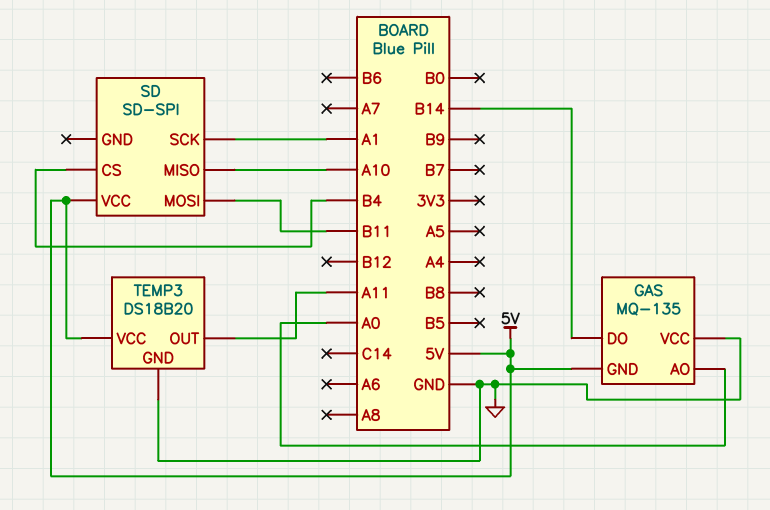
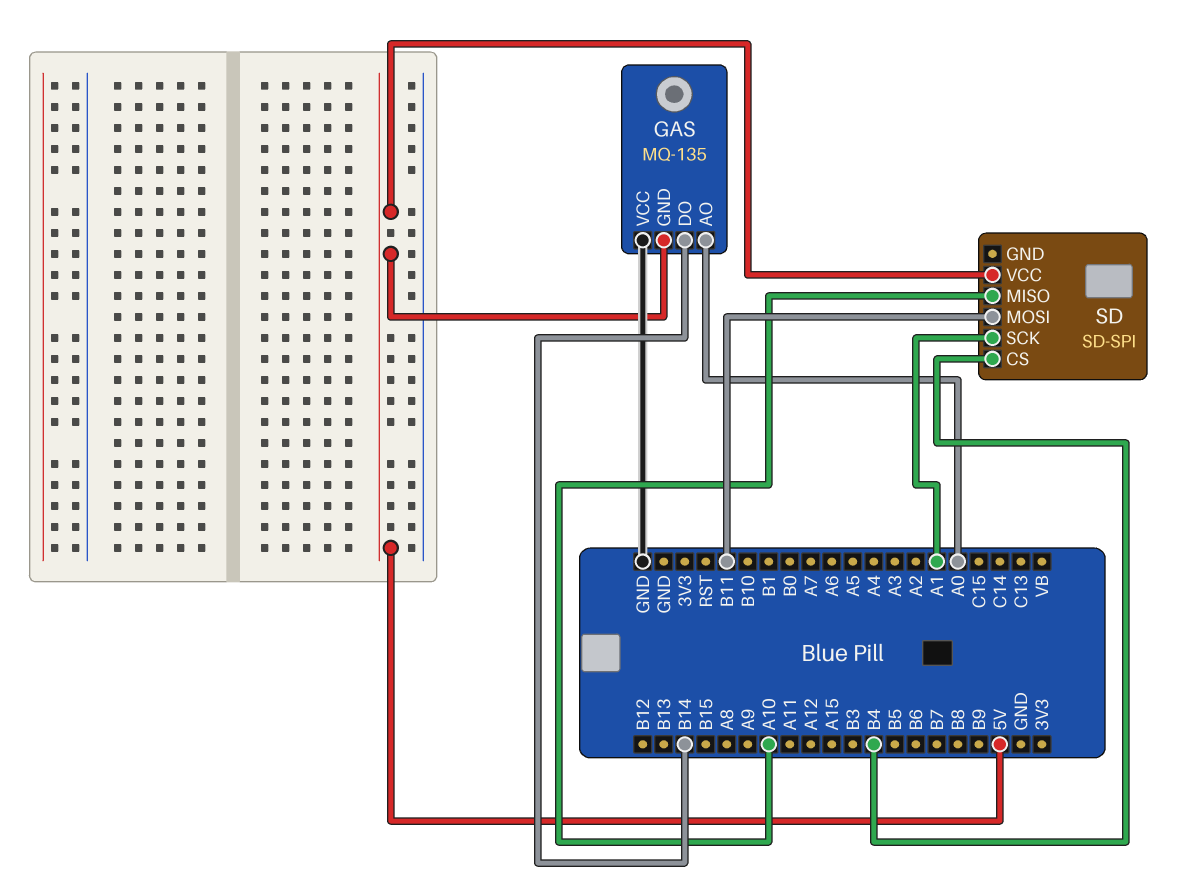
TEMP3: DS18B20 -> none
TEMP3 pin GND: GND -> none
TEMP3 pin OUT: A11 -> none
TEMP3 pin VCC: 5V -> none

